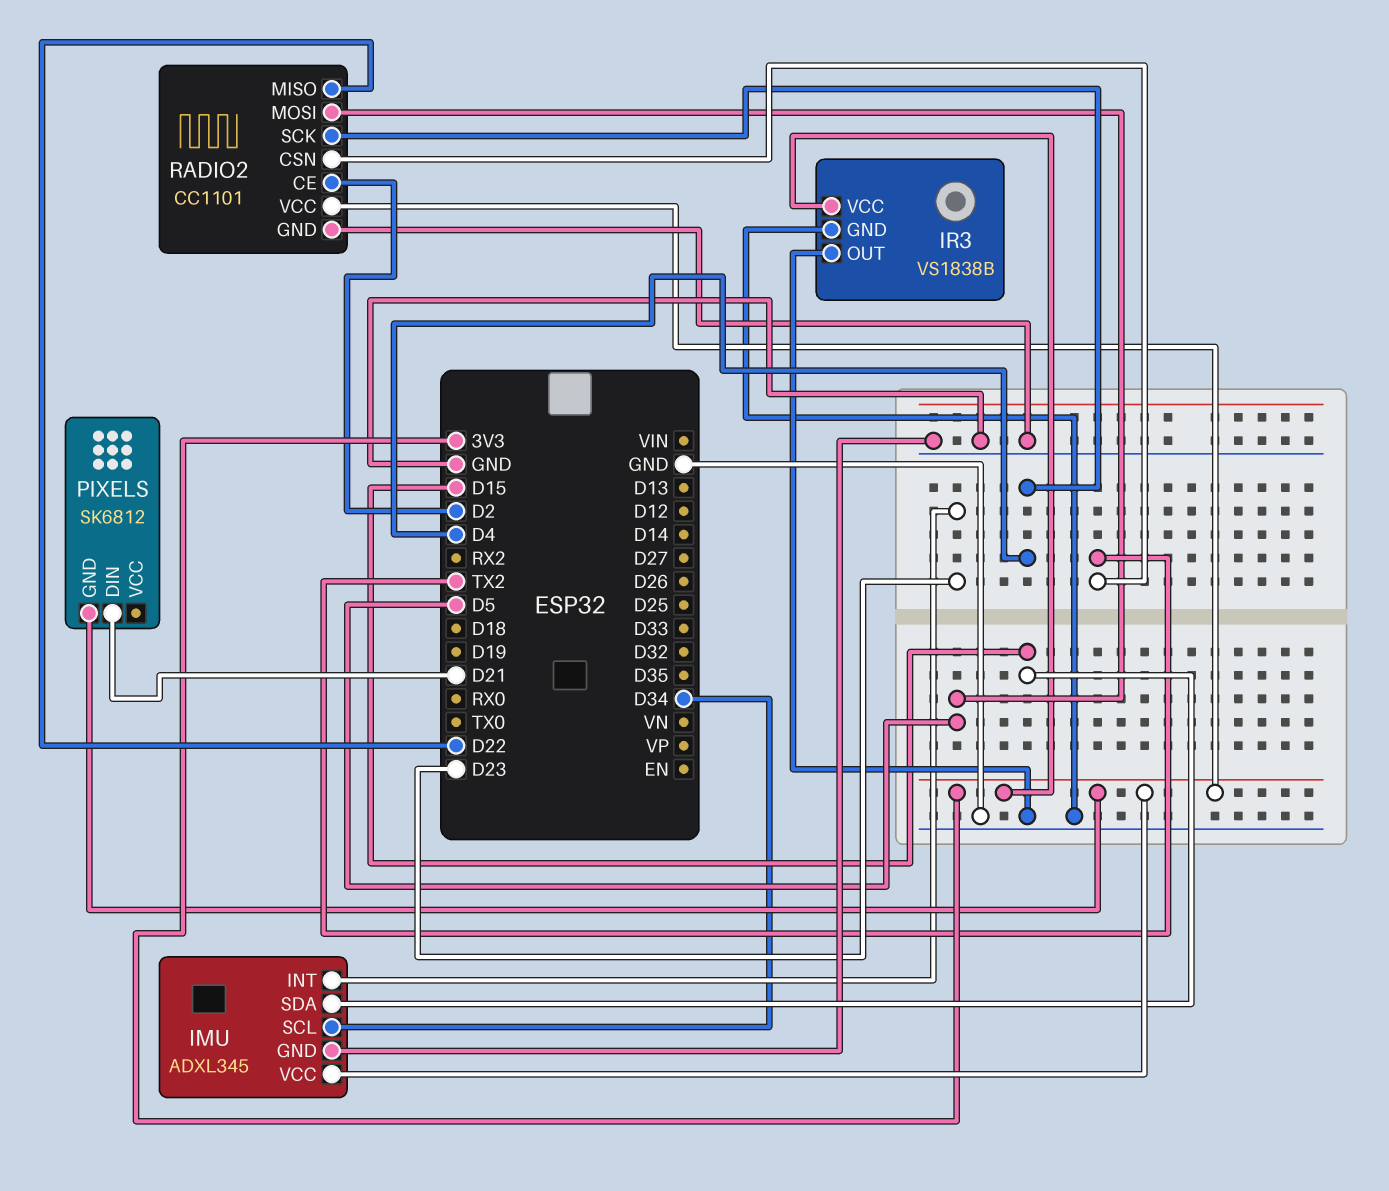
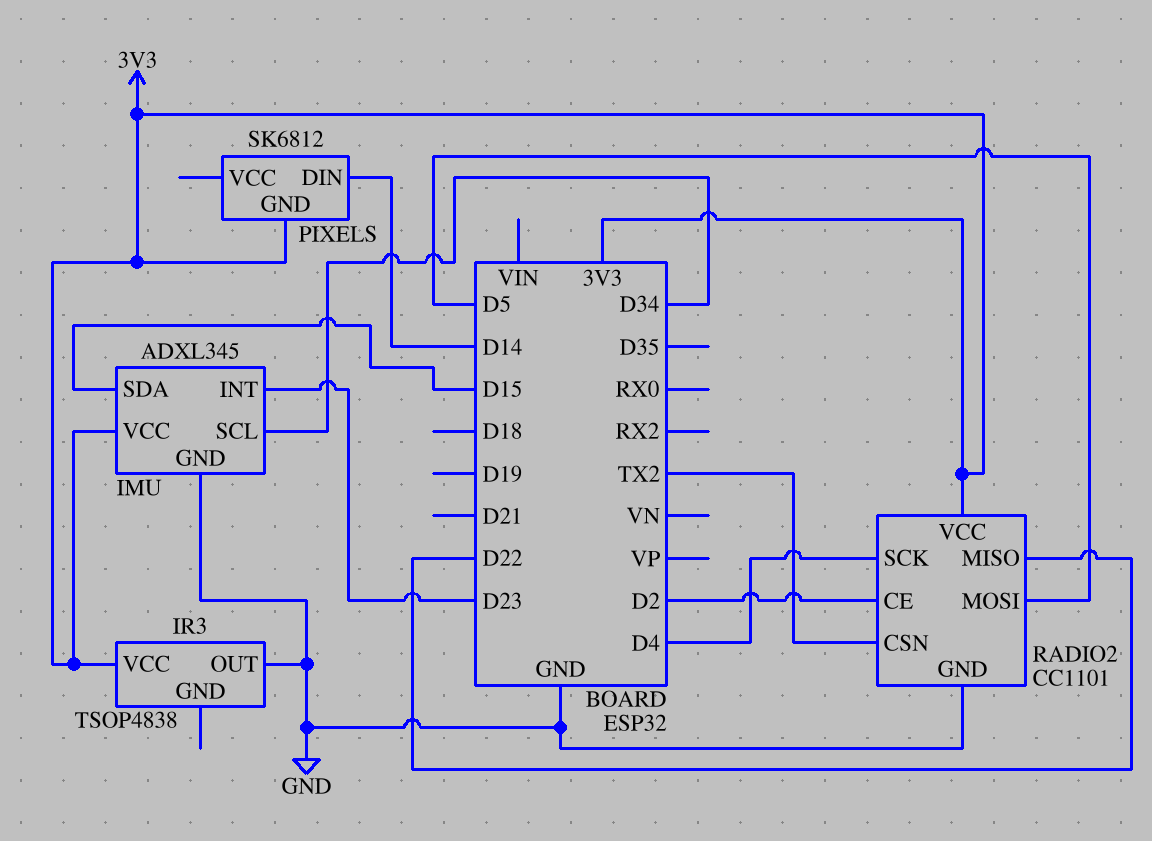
IR3: VS1838B -> TSOP4838
IR3 pin GND: GND -> none
PIXELS pin DIN: D21 -> D14

